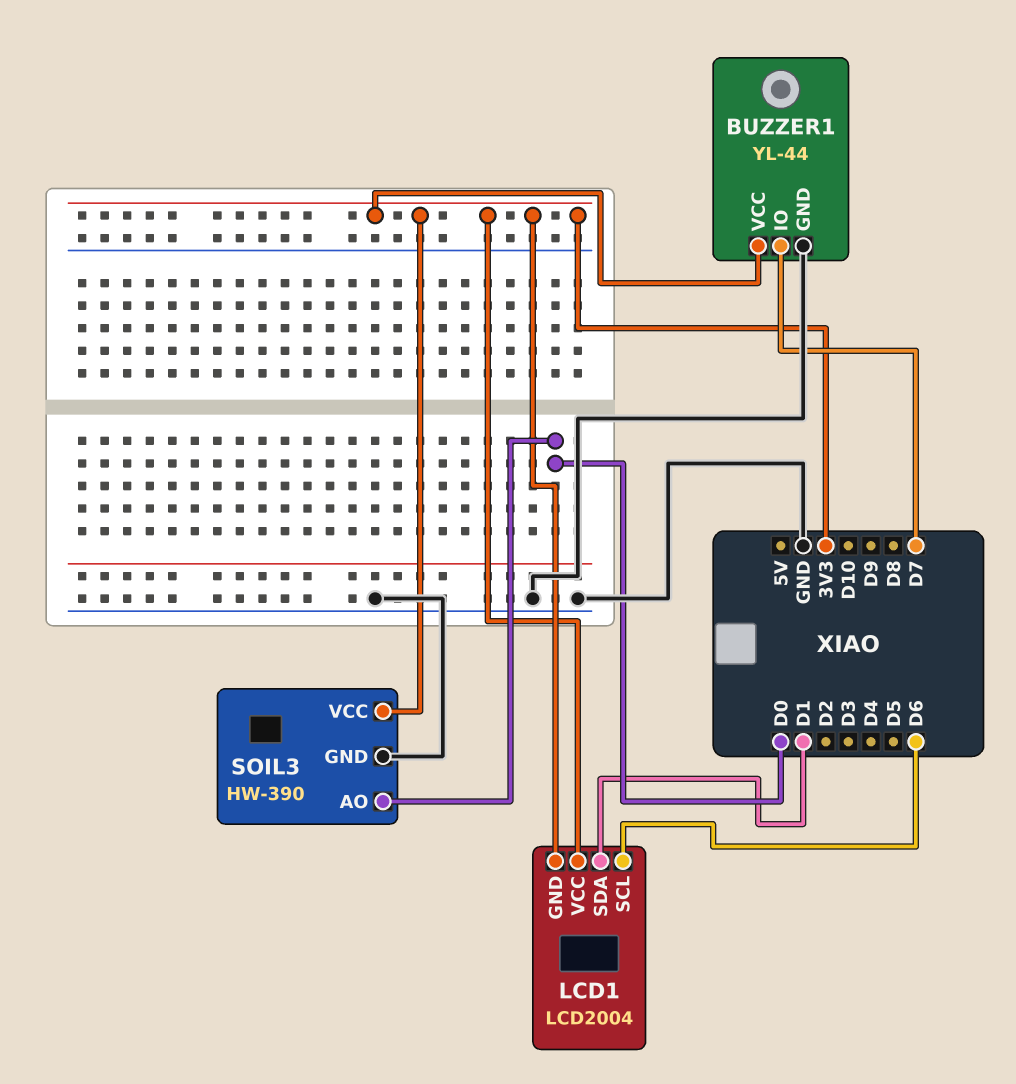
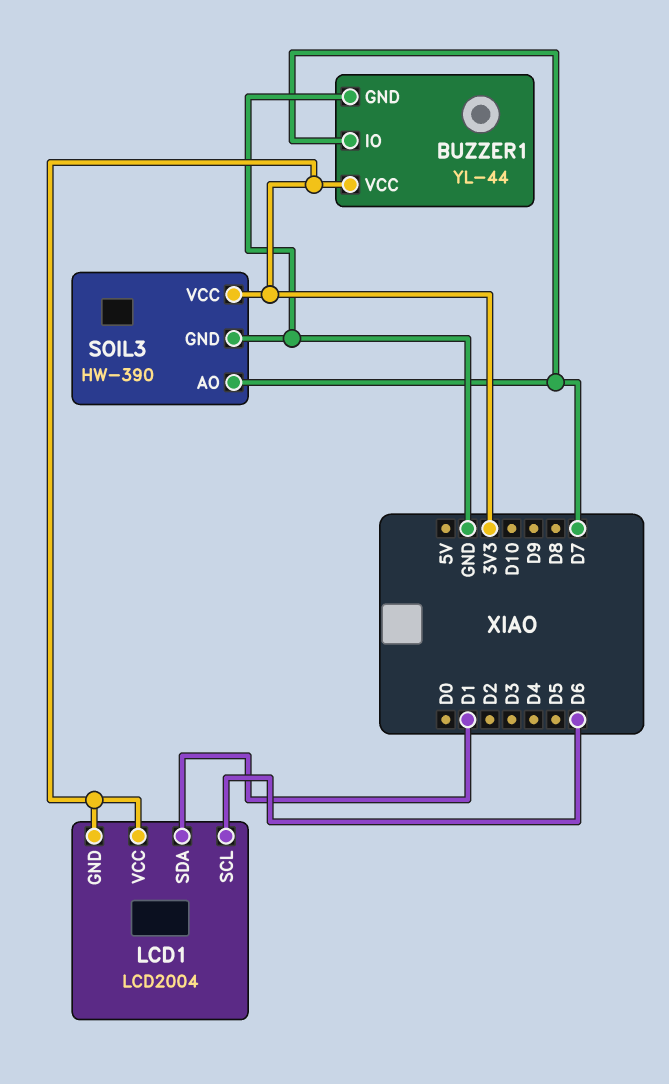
SOIL3 pin AO: D0 -> D7

